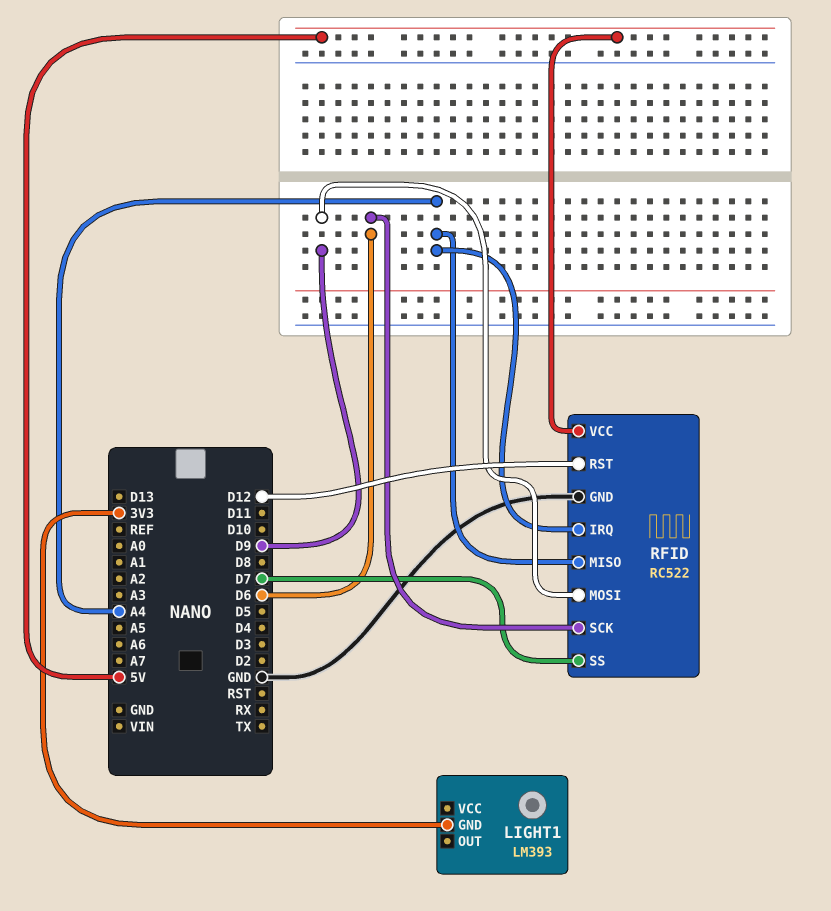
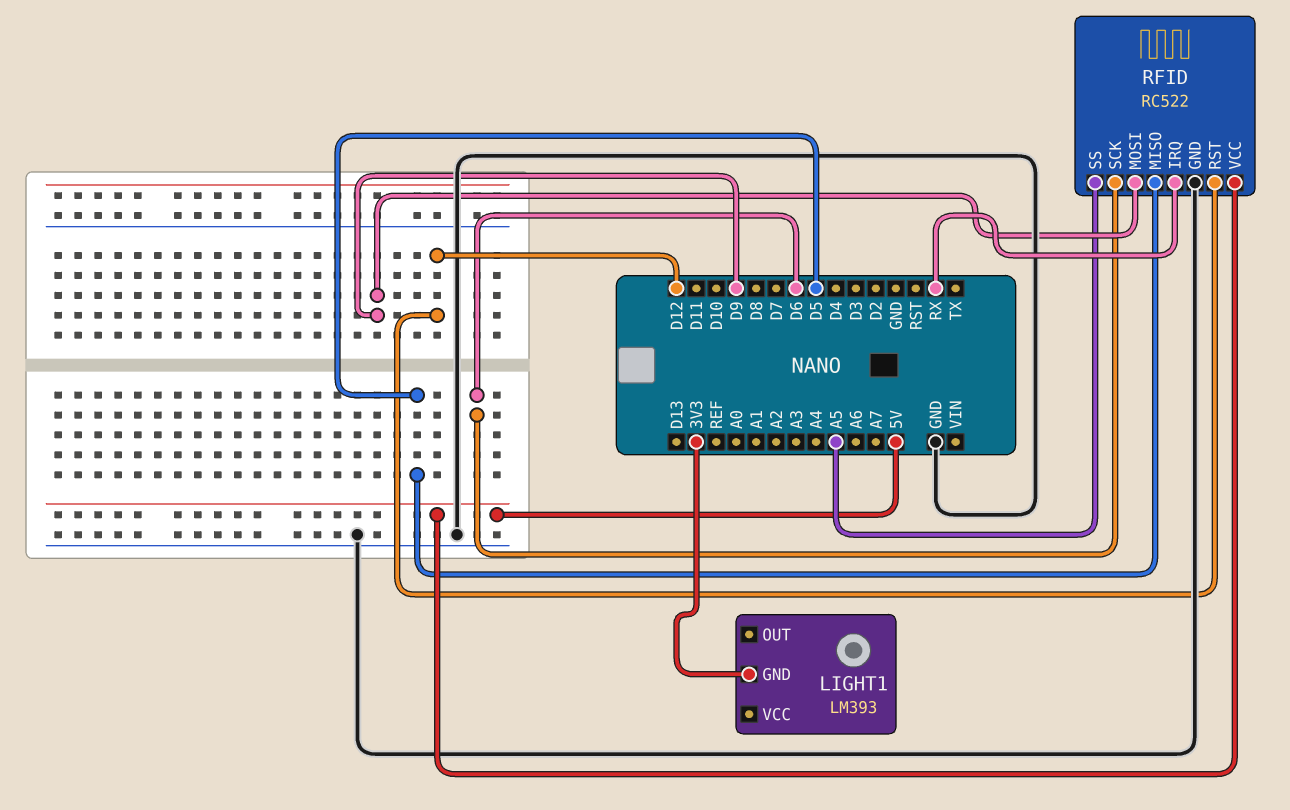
RFID pin IRQ: A4 -> RX
RFID pin MISO: A4 -> D5
RFID pin SS: D7 -> A5

